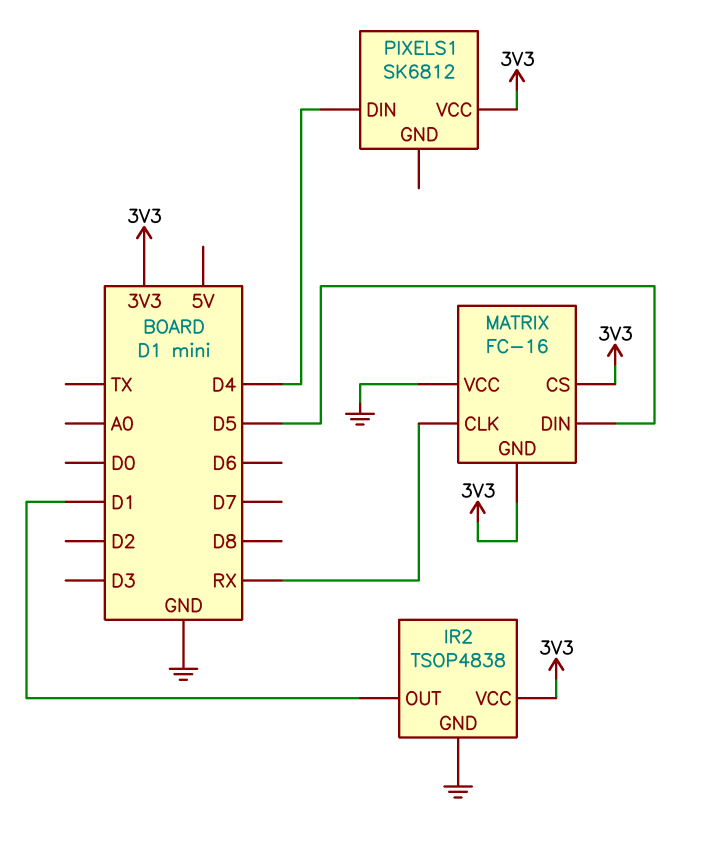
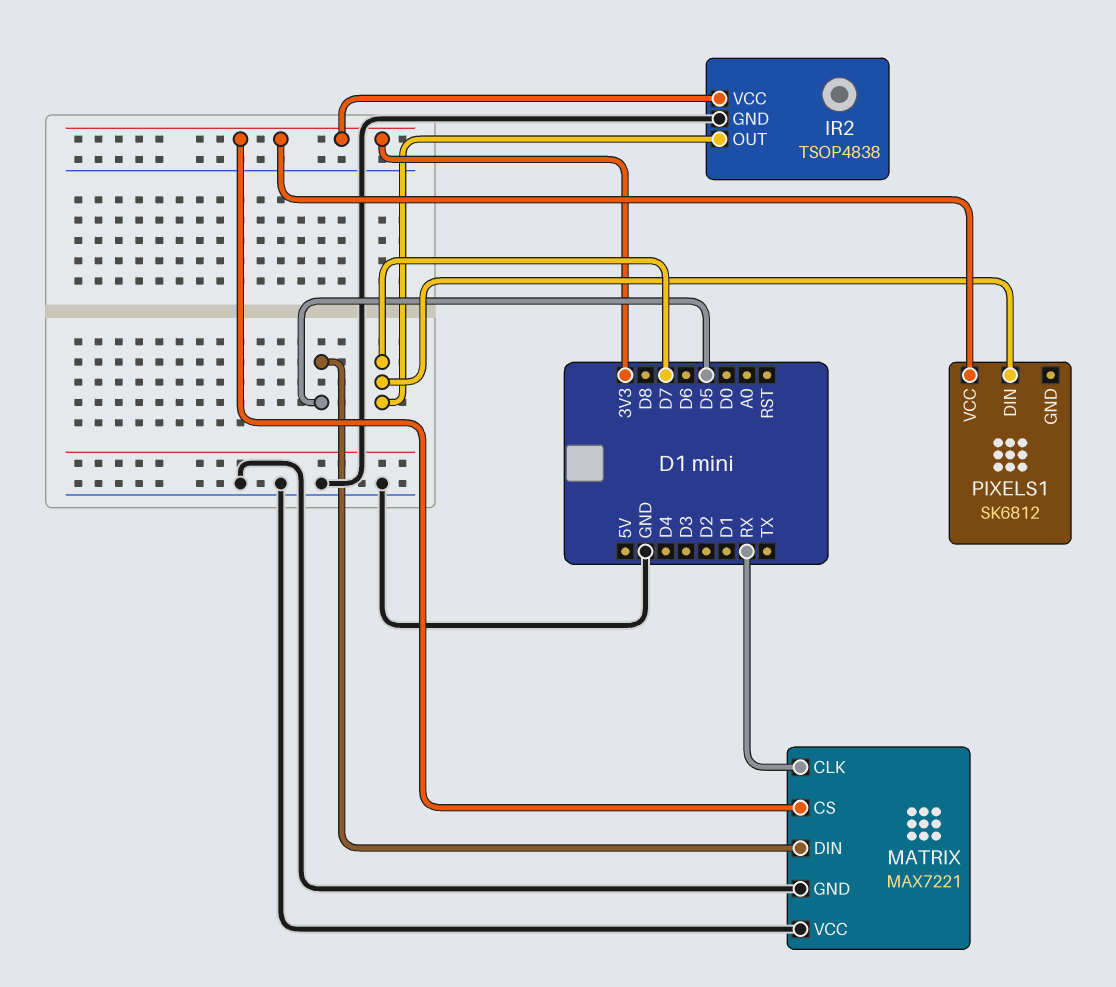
IR2 pin OUT: D1 -> D7
MATRIX: FC-16 -> MAX7221
MATRIX pin GND: 3V3 -> GND
PIXELS1 pin DIN: D4 -> D7

